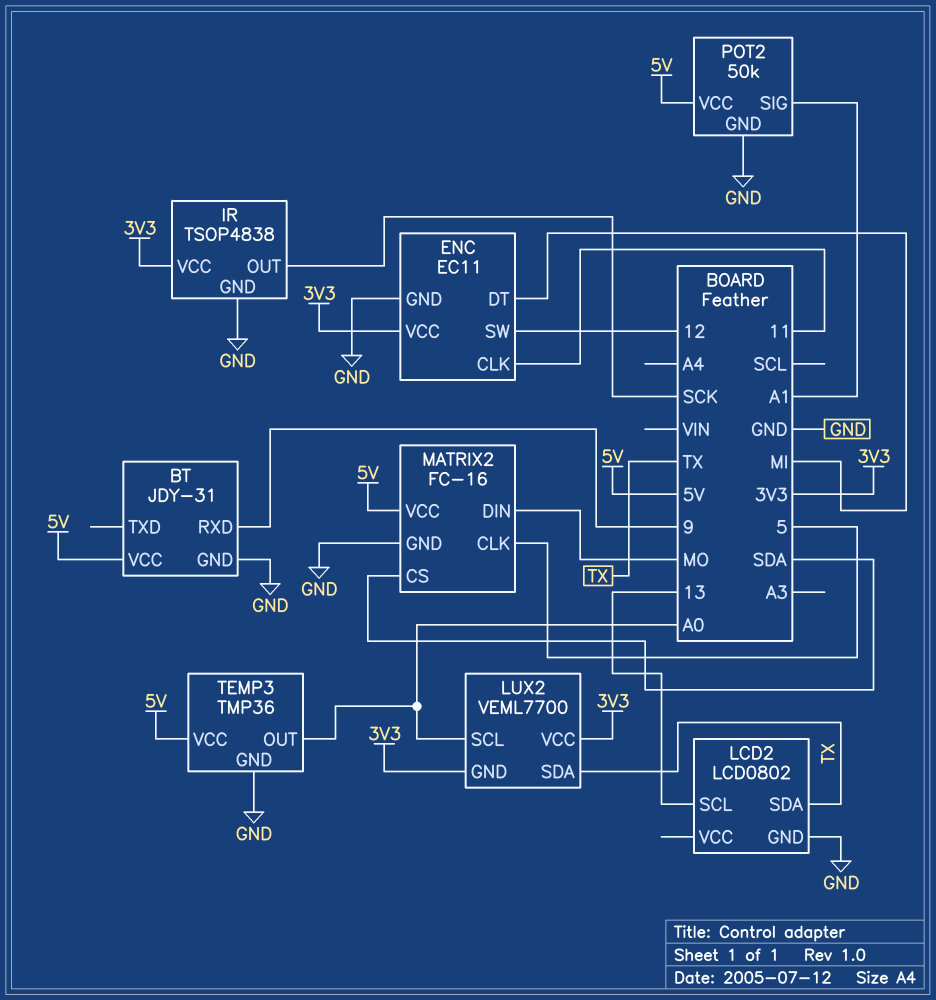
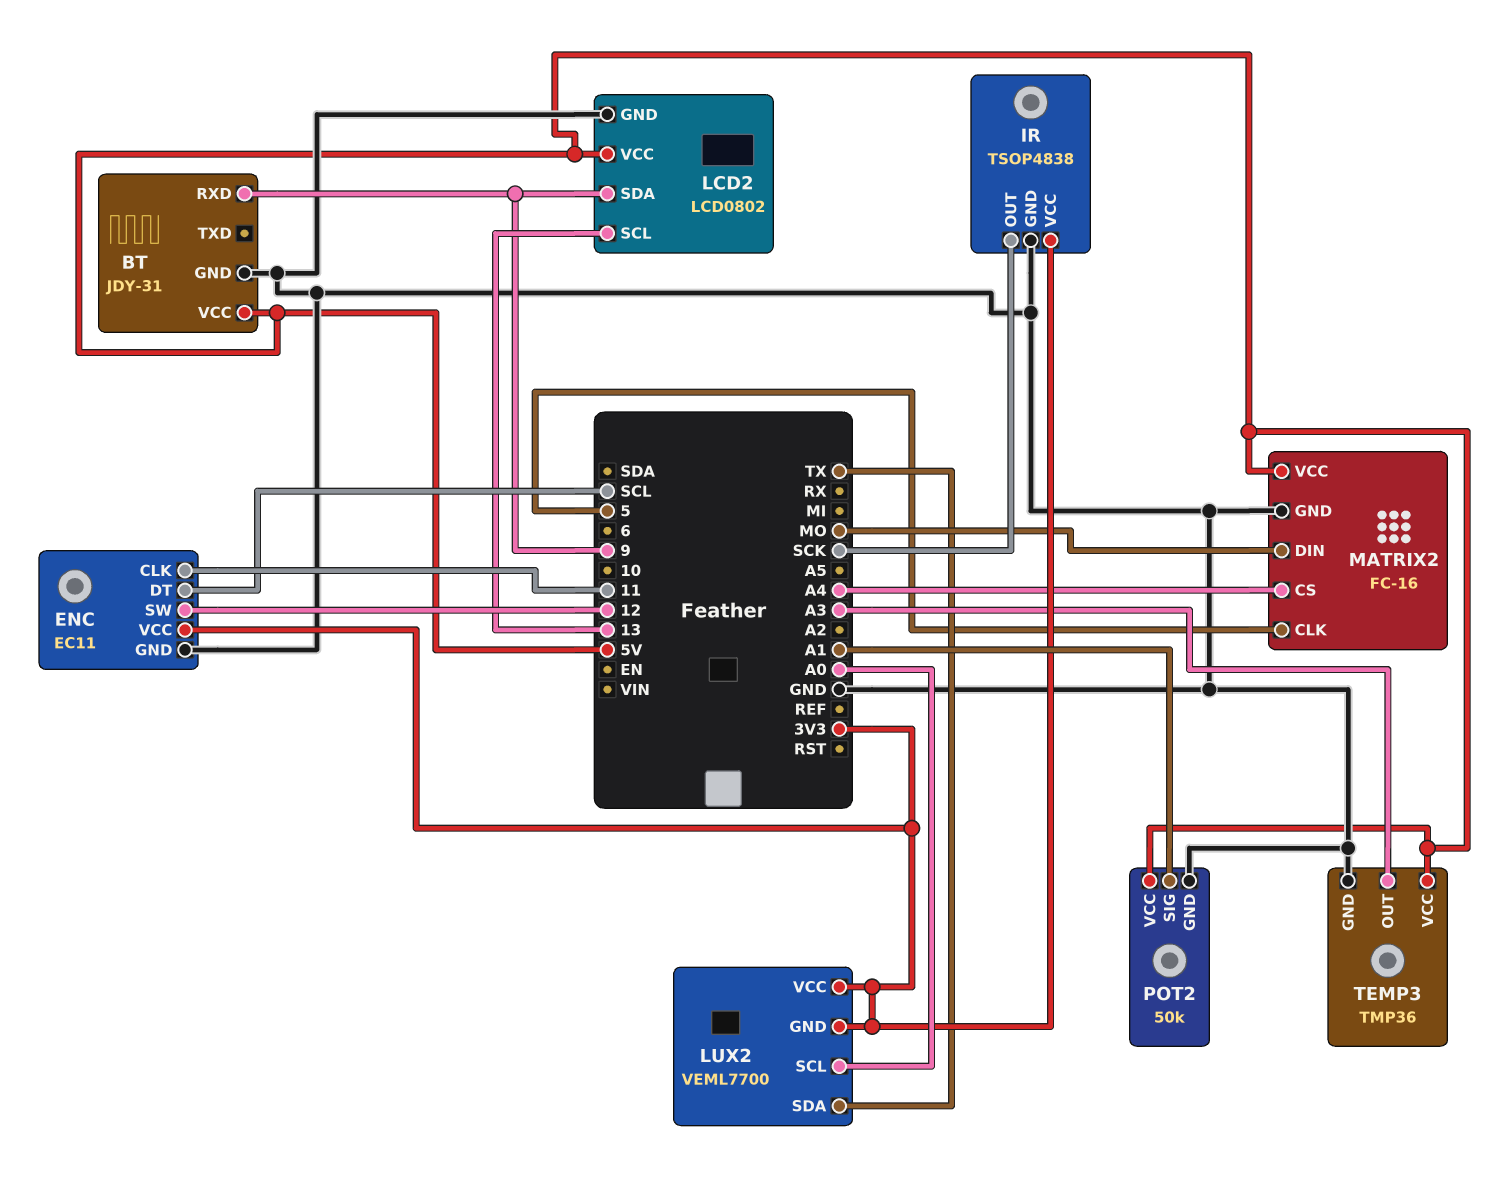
ENC pin DT: MI -> SCL
LCD2 pin SDA: TX -> 9
LCD2 pin VCC: none -> 5V
MATRIX2 pin CS: SDA -> A4
TEMP3 pin OUT: A0 -> A3

